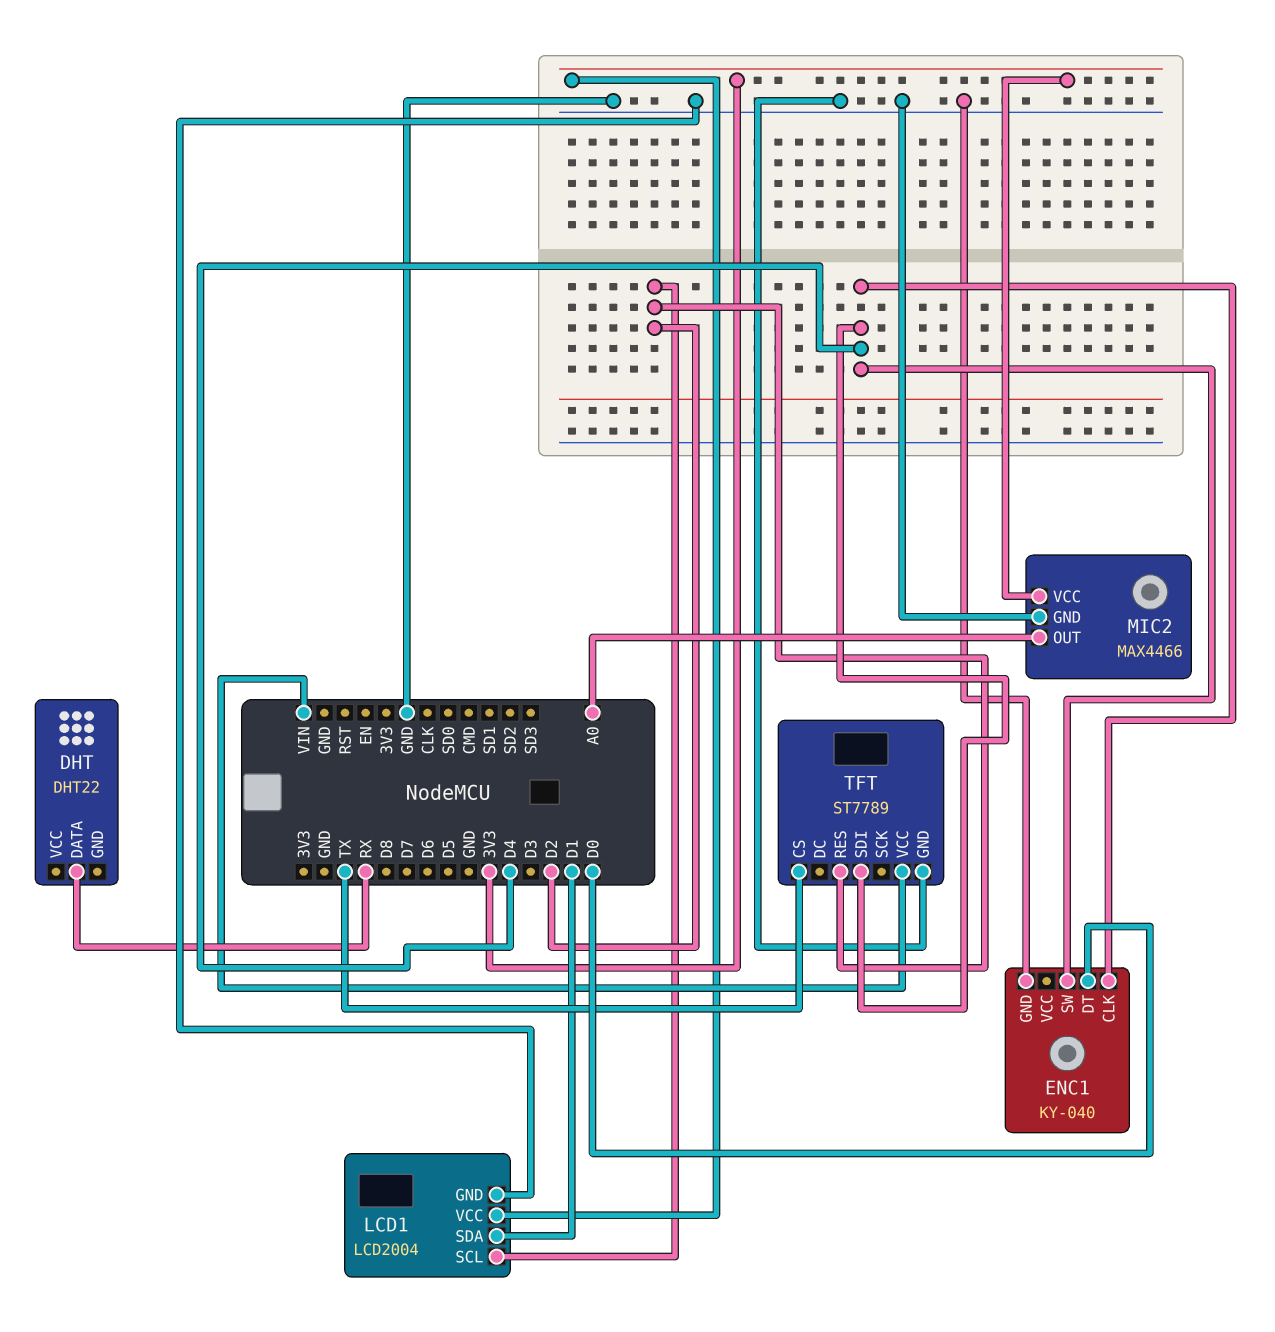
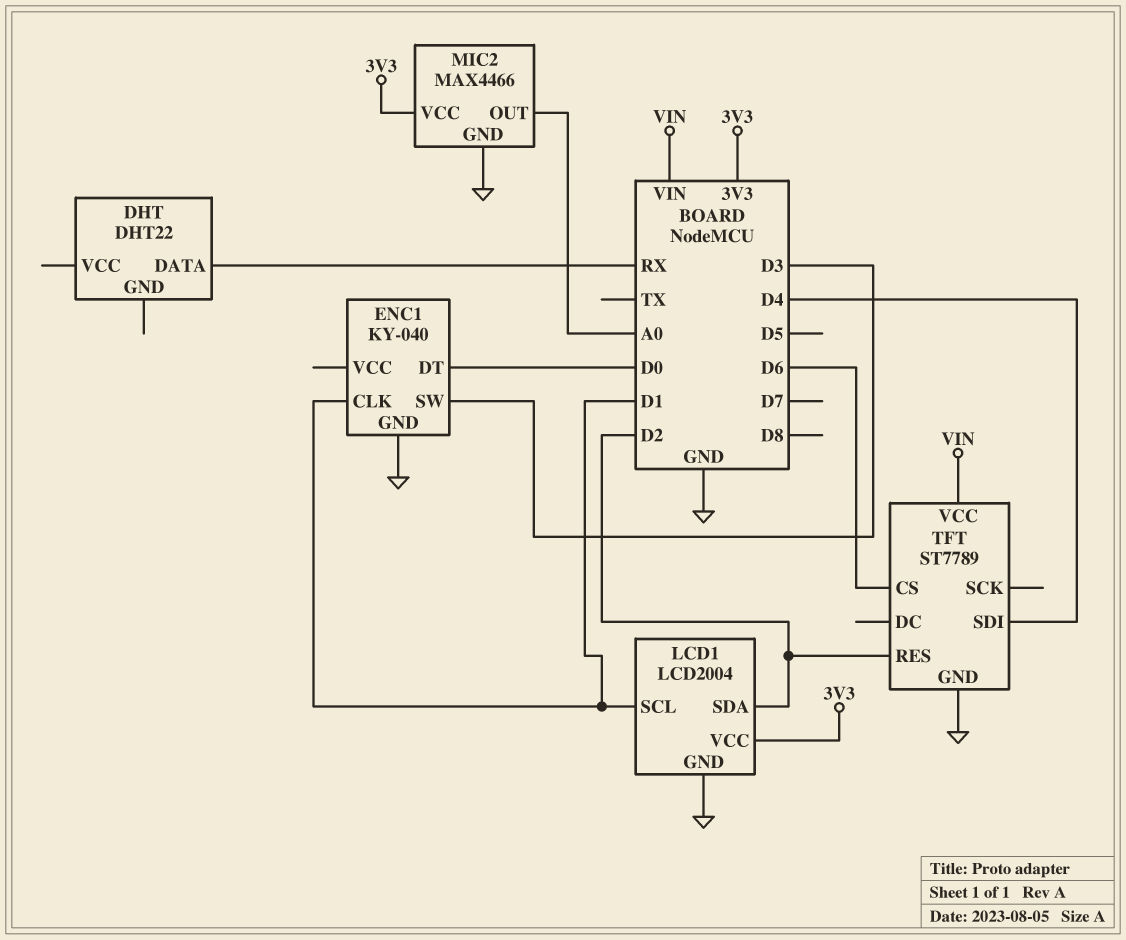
ENC1 pin CLK: D4 -> D1
ENC1 pin SW: D4 -> D3
LCD1 pin SCL: D2 -> D1
LCD1 pin SDA: D1 -> D2
TFT pin CS: TX -> D6

